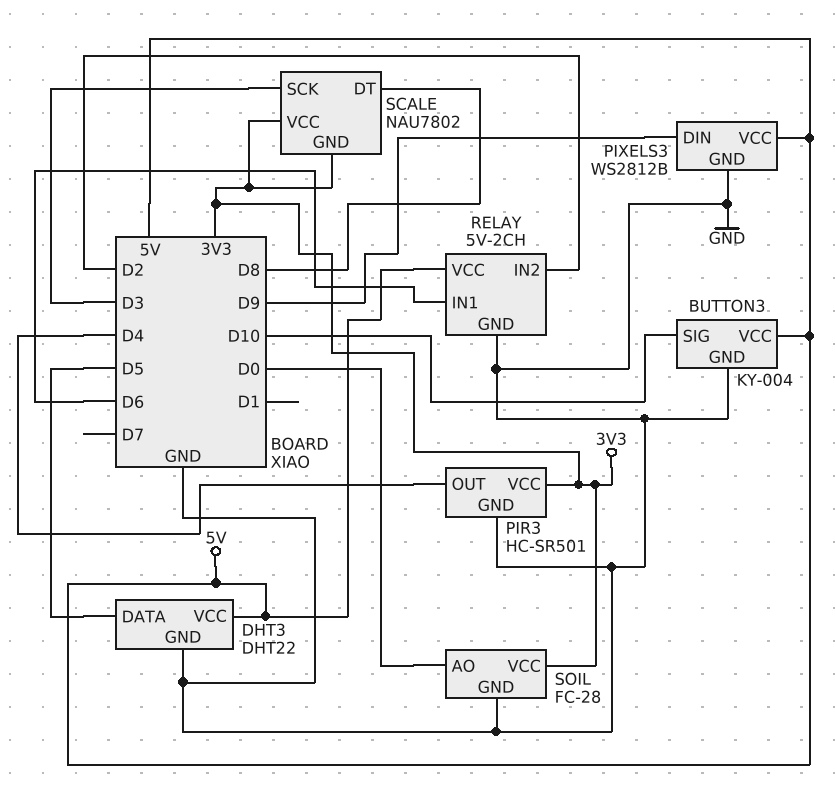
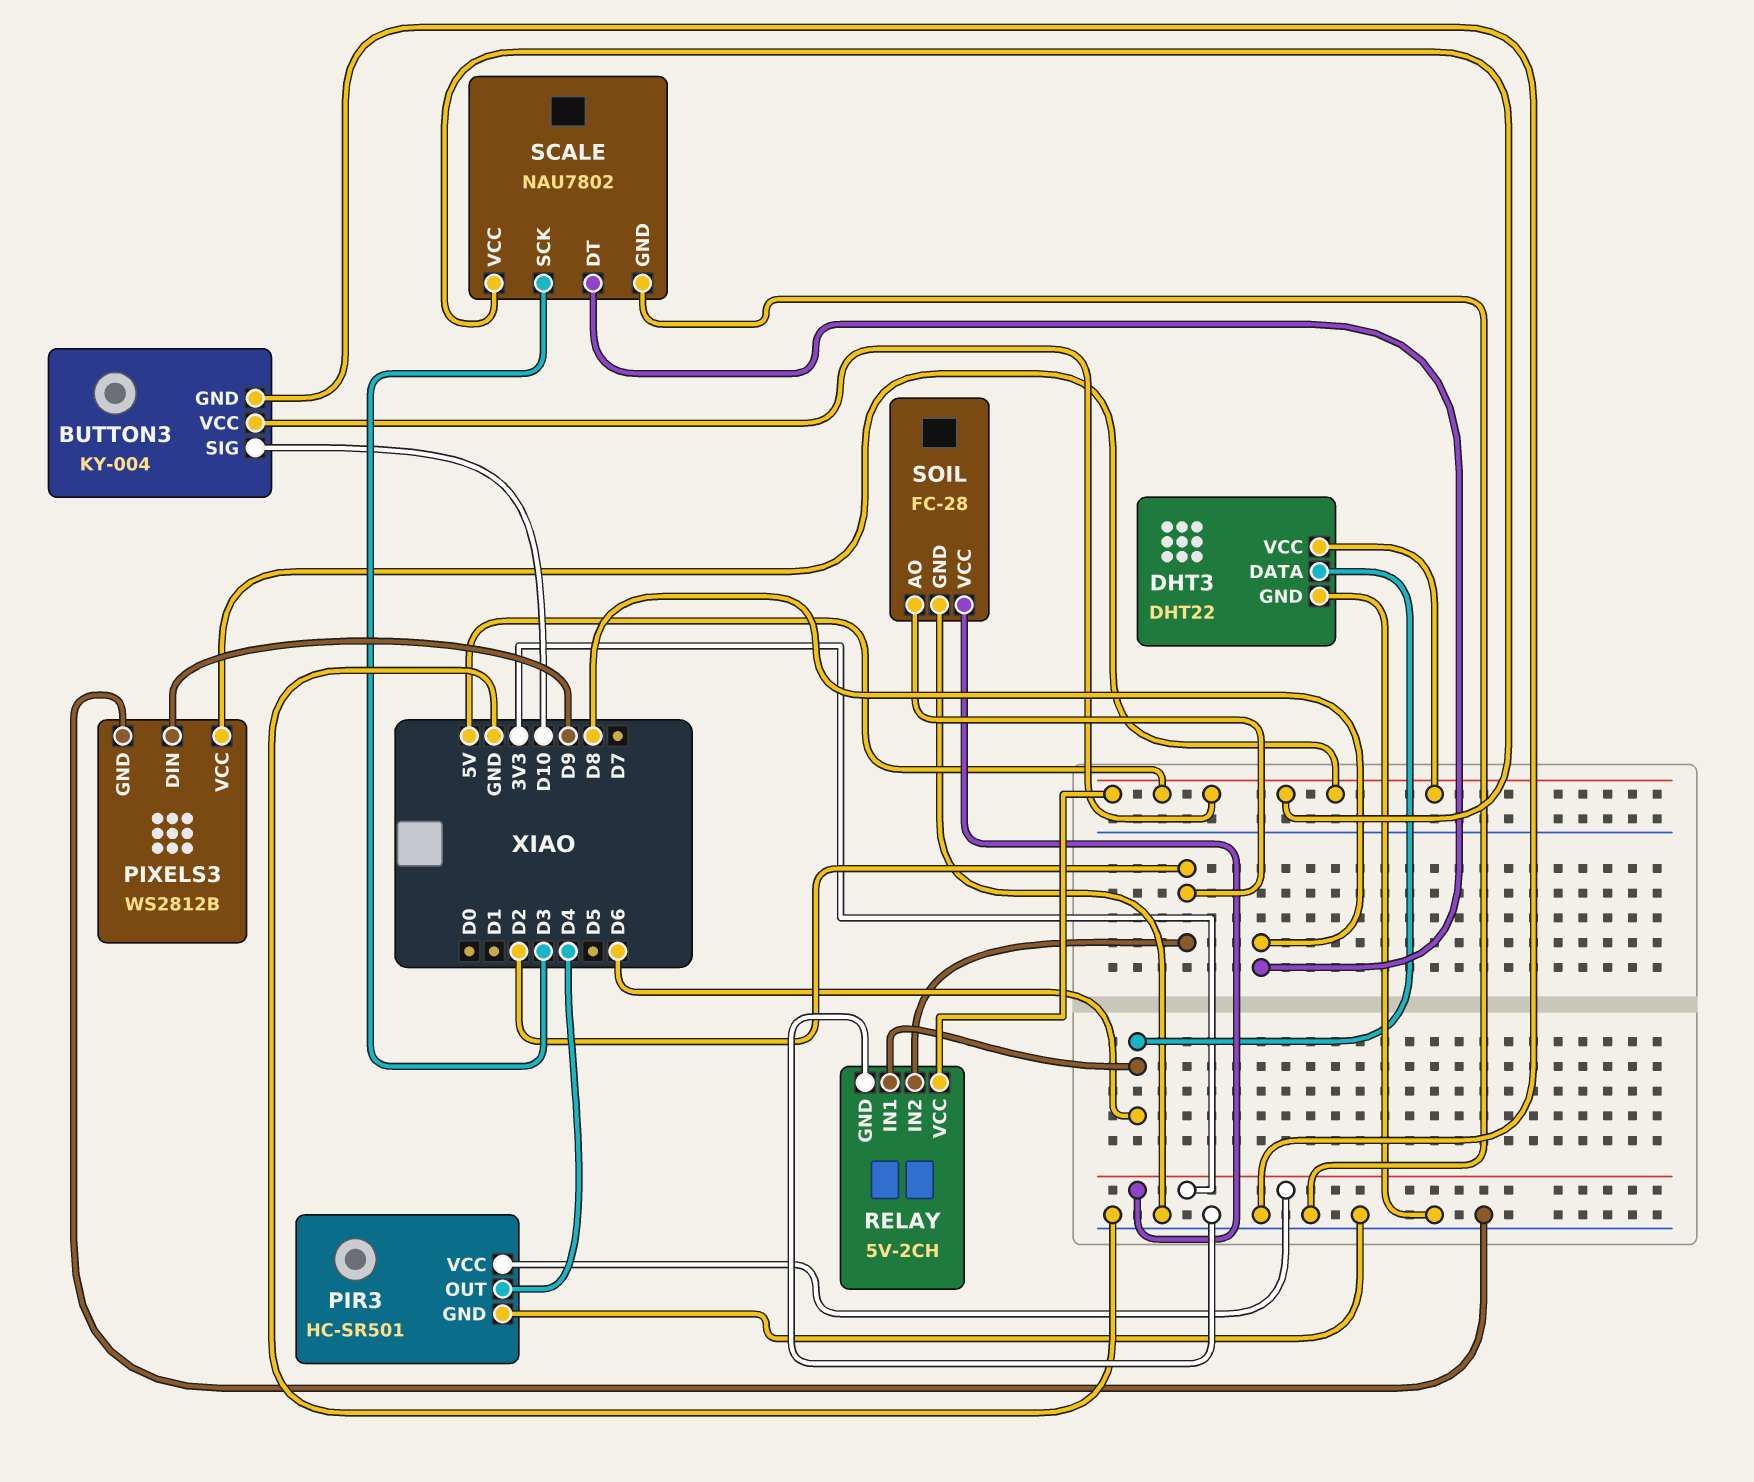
DHT3 pin DATA: D5 -> D6
SCALE pin GND: 3V3 -> GND
SCALE pin VCC: 3V3 -> 5V
SOIL pin AO: D0 -> D2

